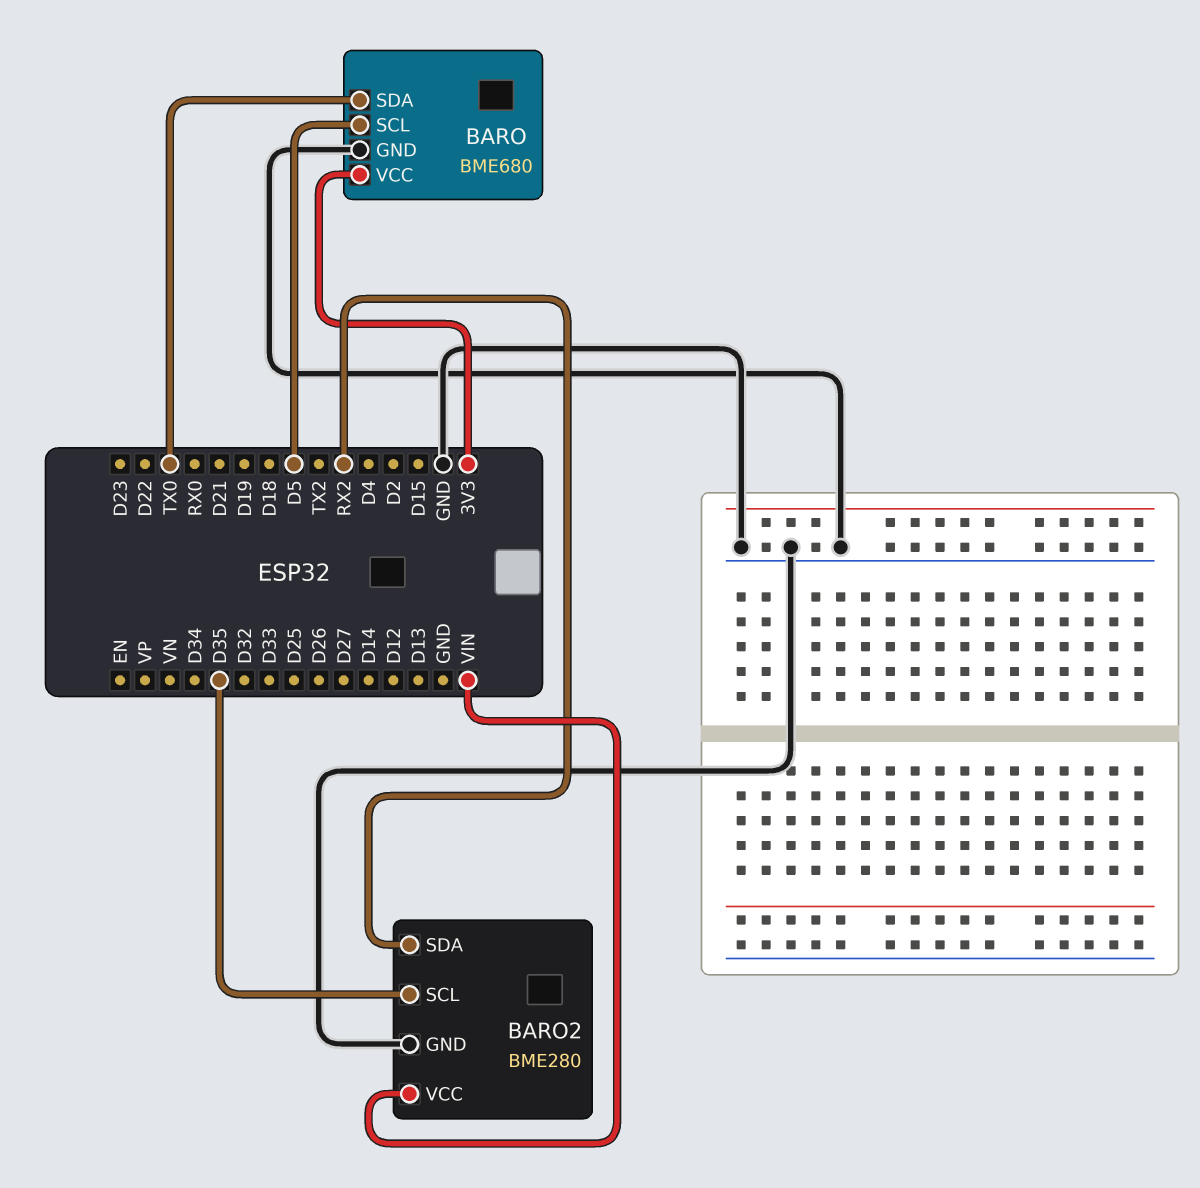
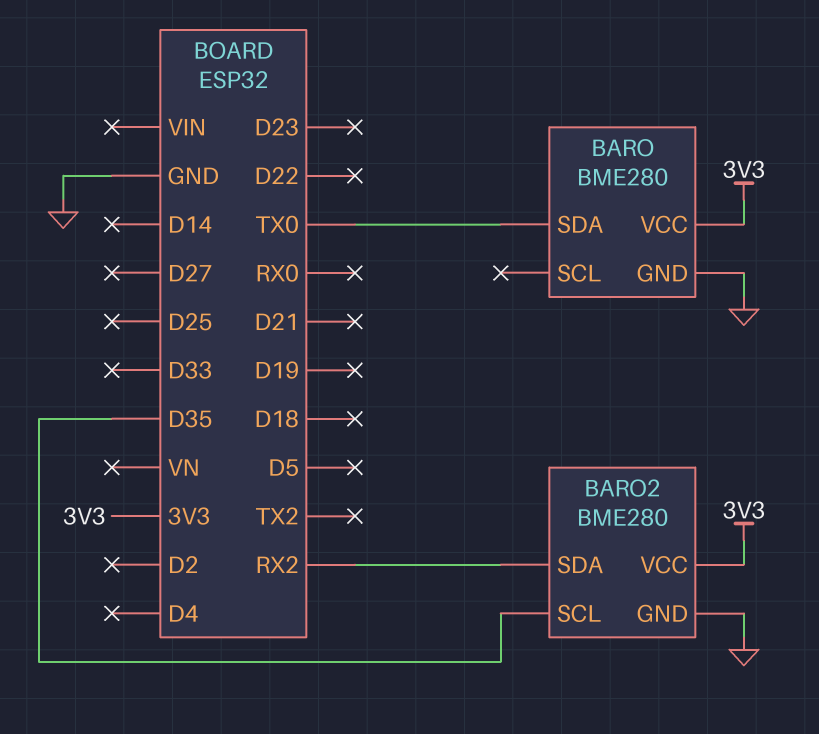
BARO: BME680 -> BME280
BARO pin SCL: D5 -> none
BARO2 pin VCC: VIN -> 3V3

